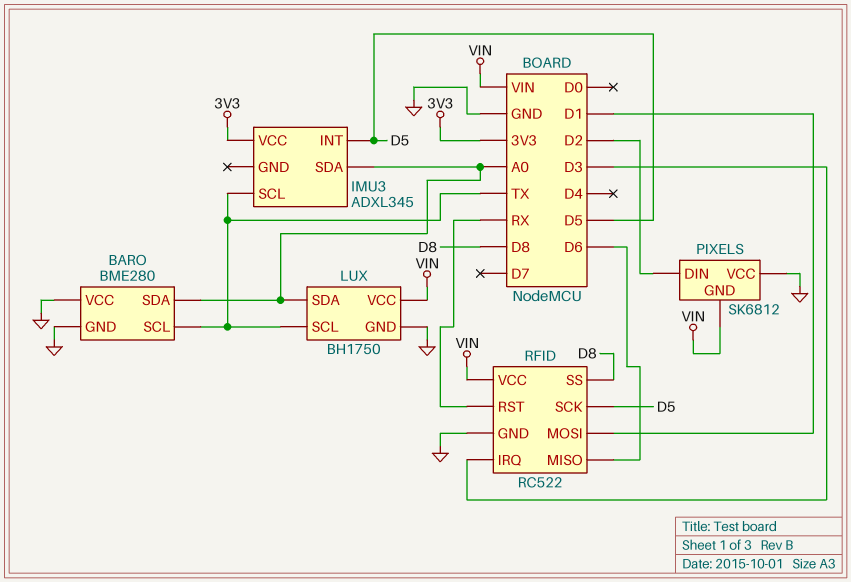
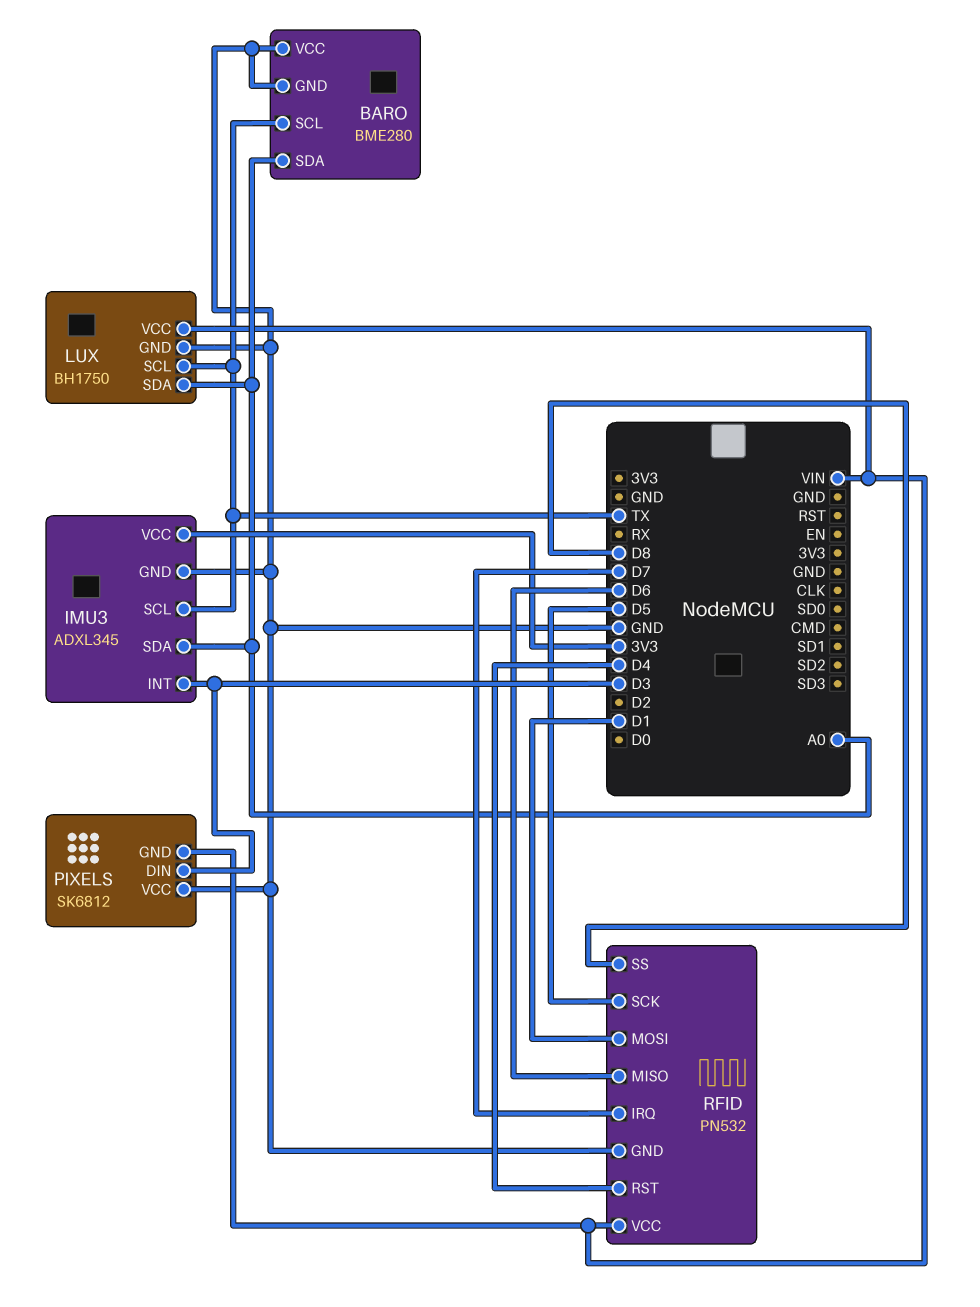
IMU3 pin GND: none -> GND
IMU3 pin INT: D5 -> D3
PIXELS pin DIN: D2 -> D3
RFID: RC522 -> PN532
RFID pin IRQ: D3 -> D7
RFID pin RST: RX -> D4

